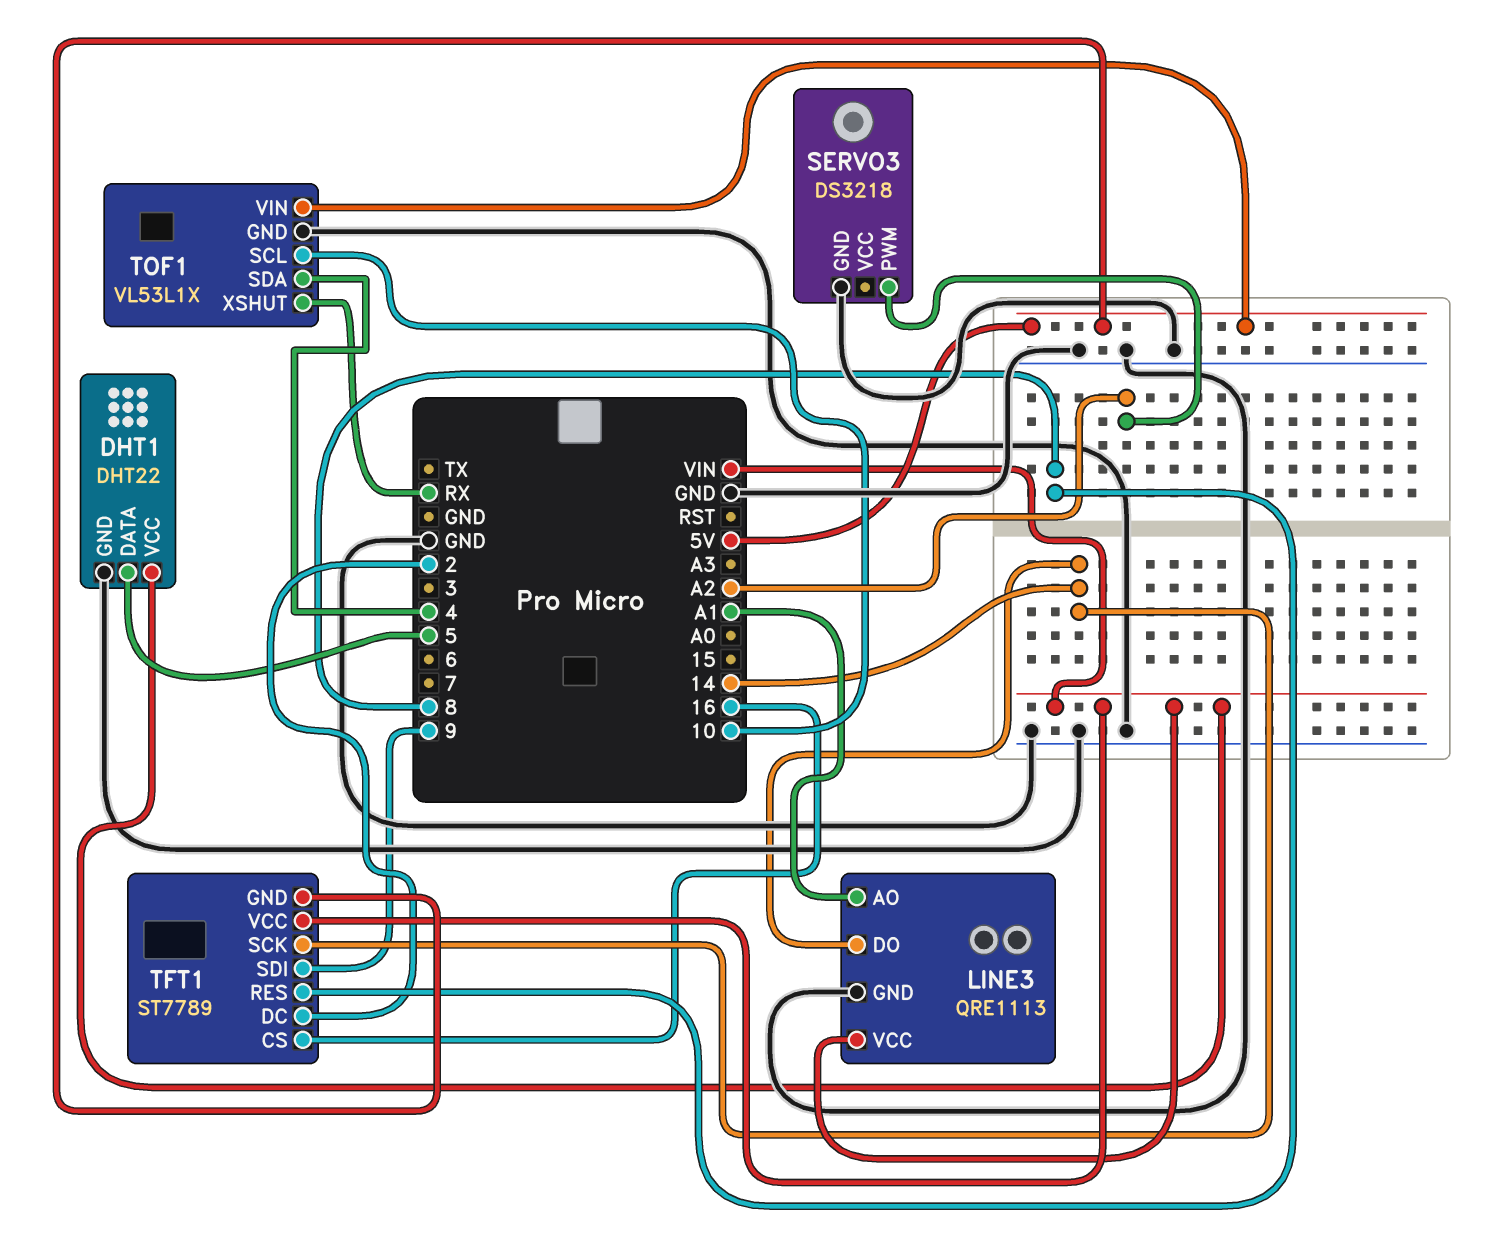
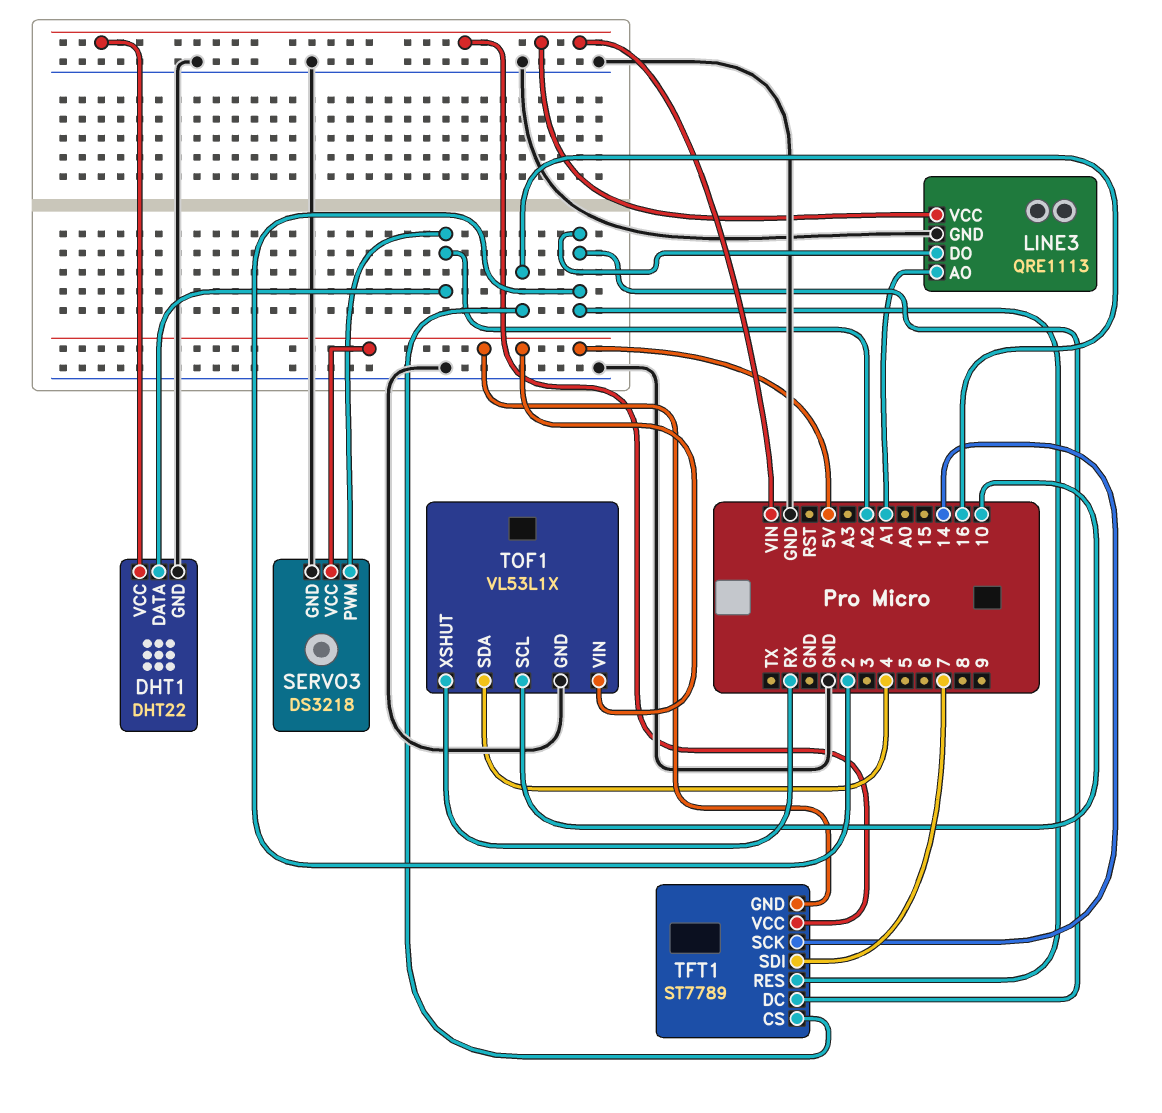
DHT1 pin DATA: 5 -> A2
LINE3 pin DO: 14 -> 2
SERVO3 pin VCC: none -> 5V
TFT1 pin RES: 8 -> 2
TFT1 pin SDI: 9 -> 7

